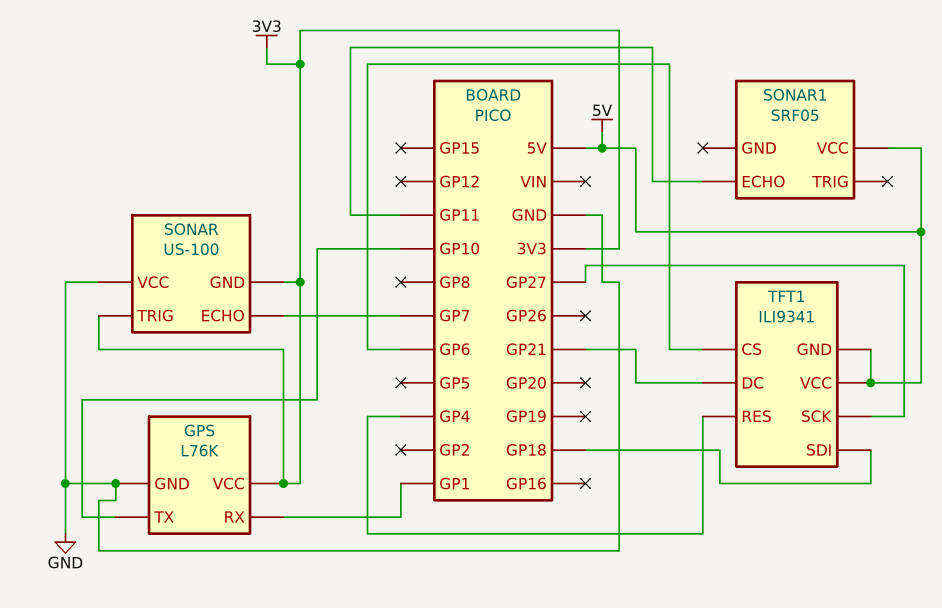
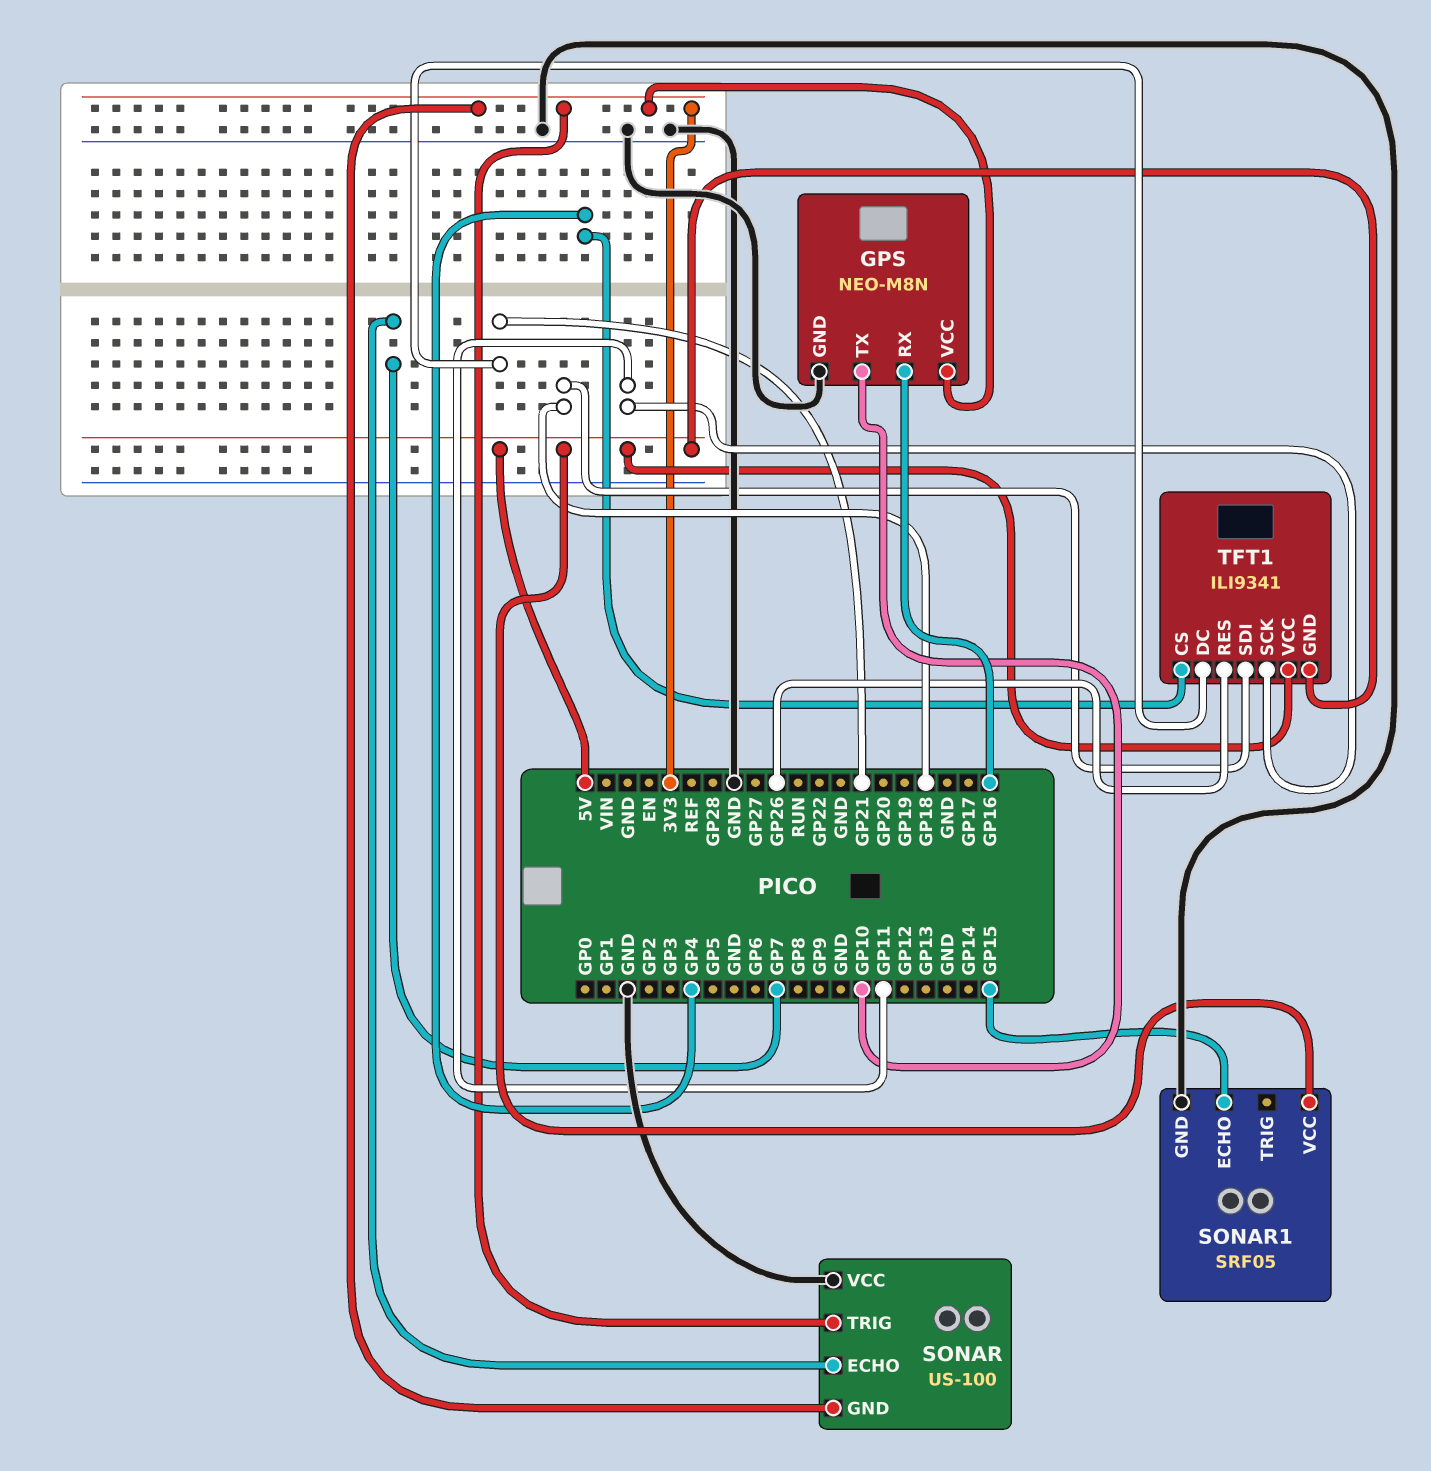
GPS: L76K -> NEO-M8N
GPS pin RX: GP1 -> GP16
SONAR1 pin ECHO: GP11 -> GP15
SONAR1 pin GND: none -> GND
TFT1 pin CS: GP6 -> GP4
TFT1 pin RES: GP4 -> GP26
TFT1 pin SCK: GP27 -> GP11

